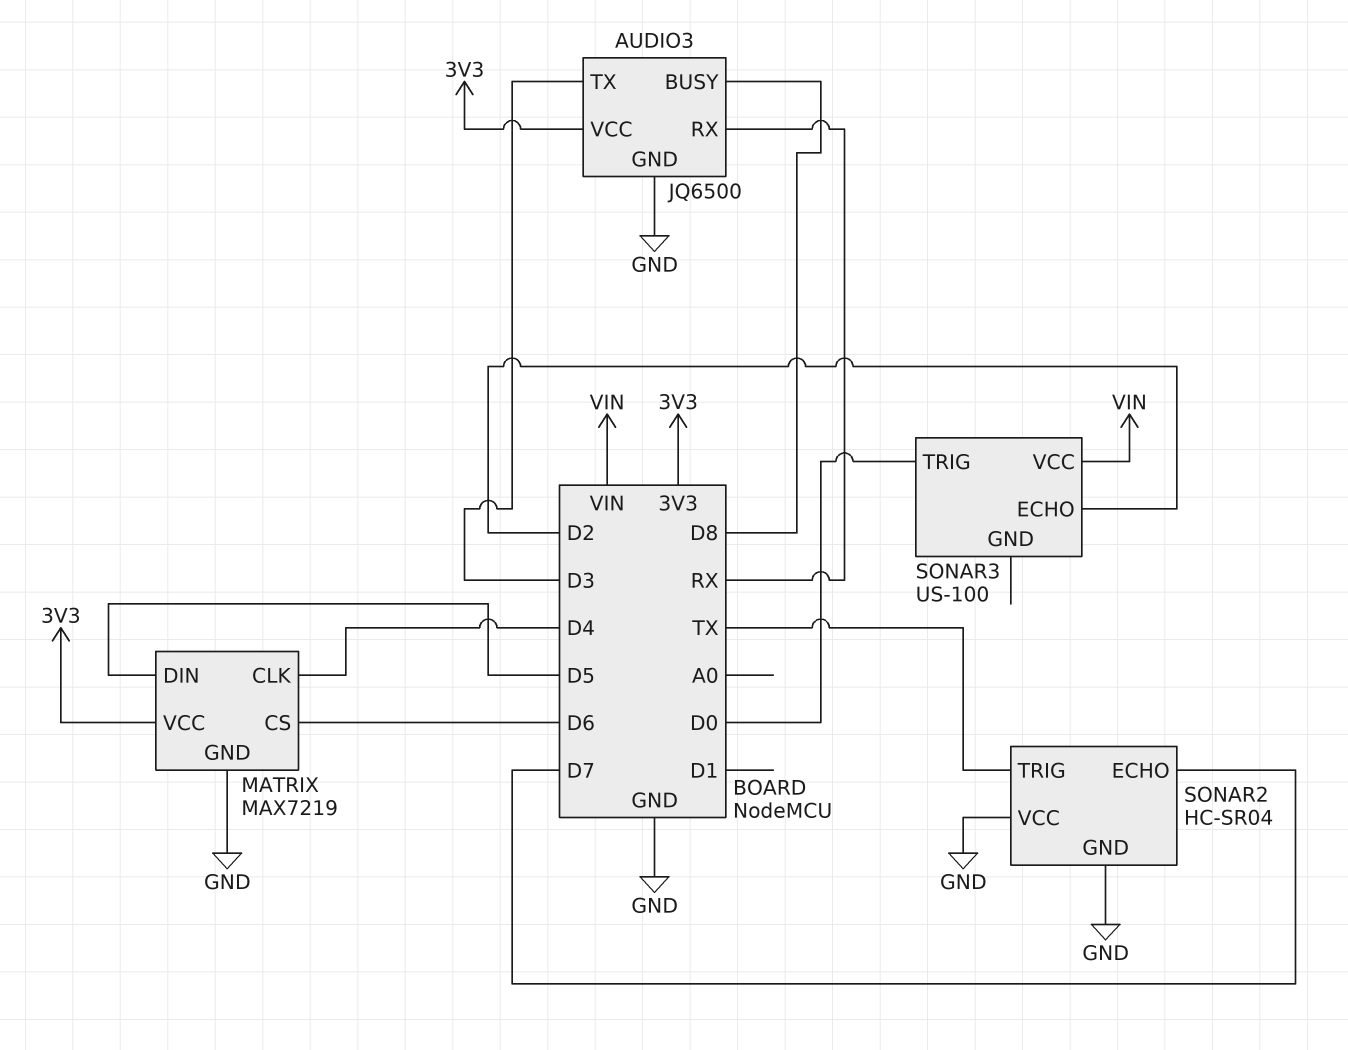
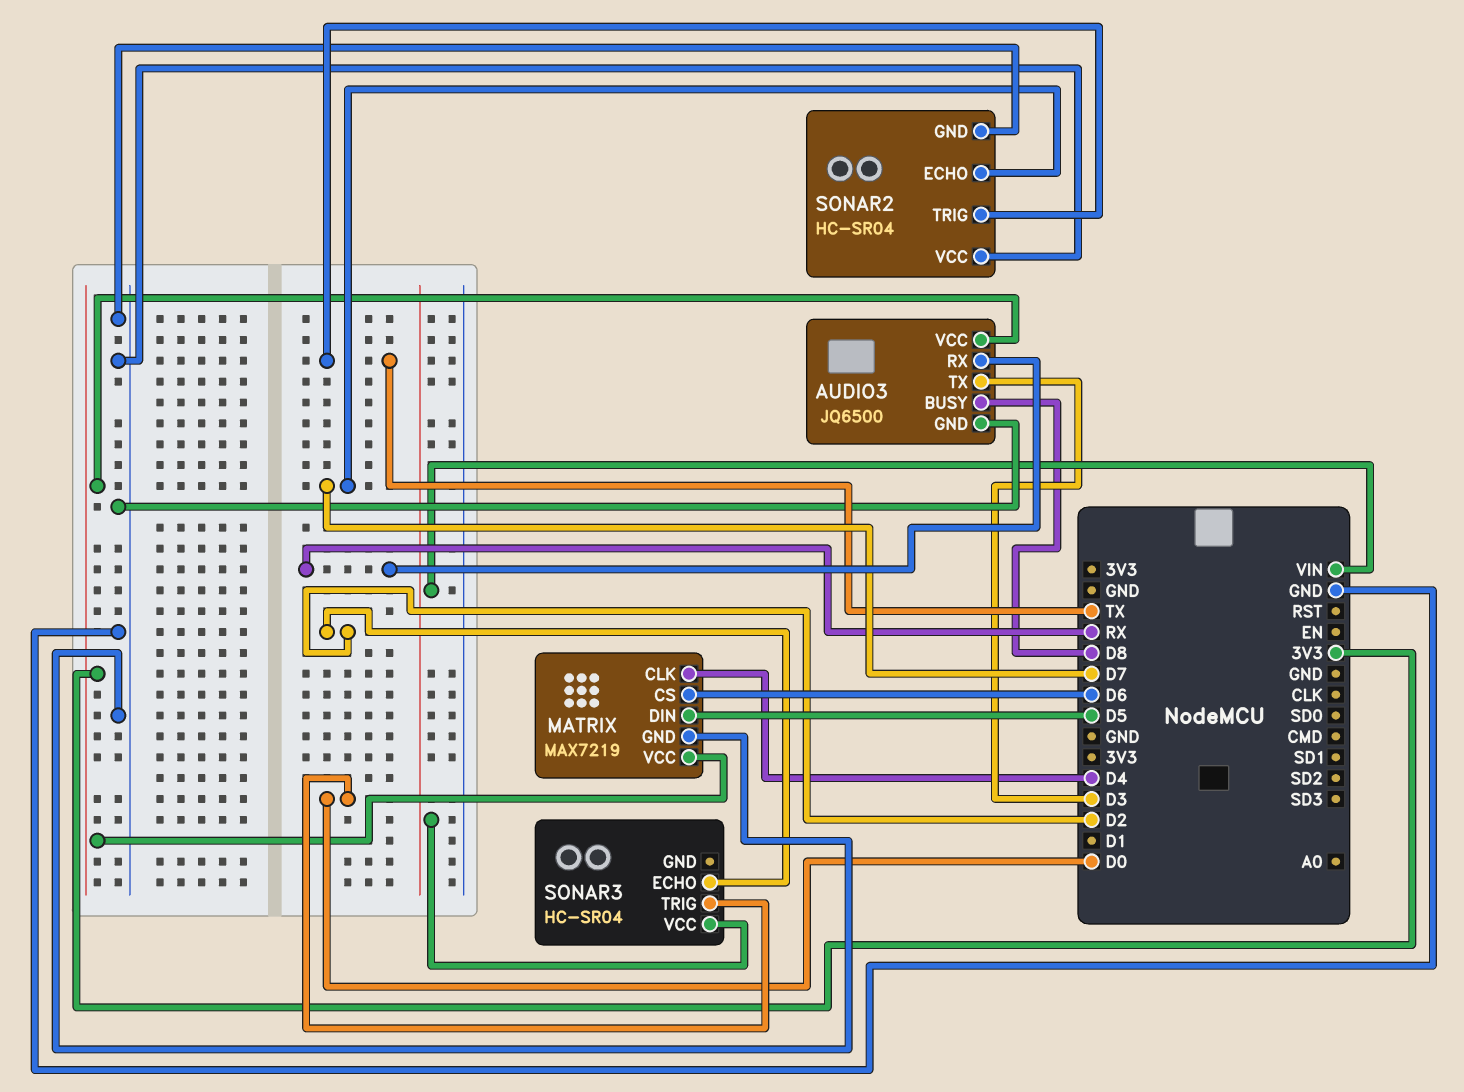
SONAR3: US-100 -> HC-SR04

